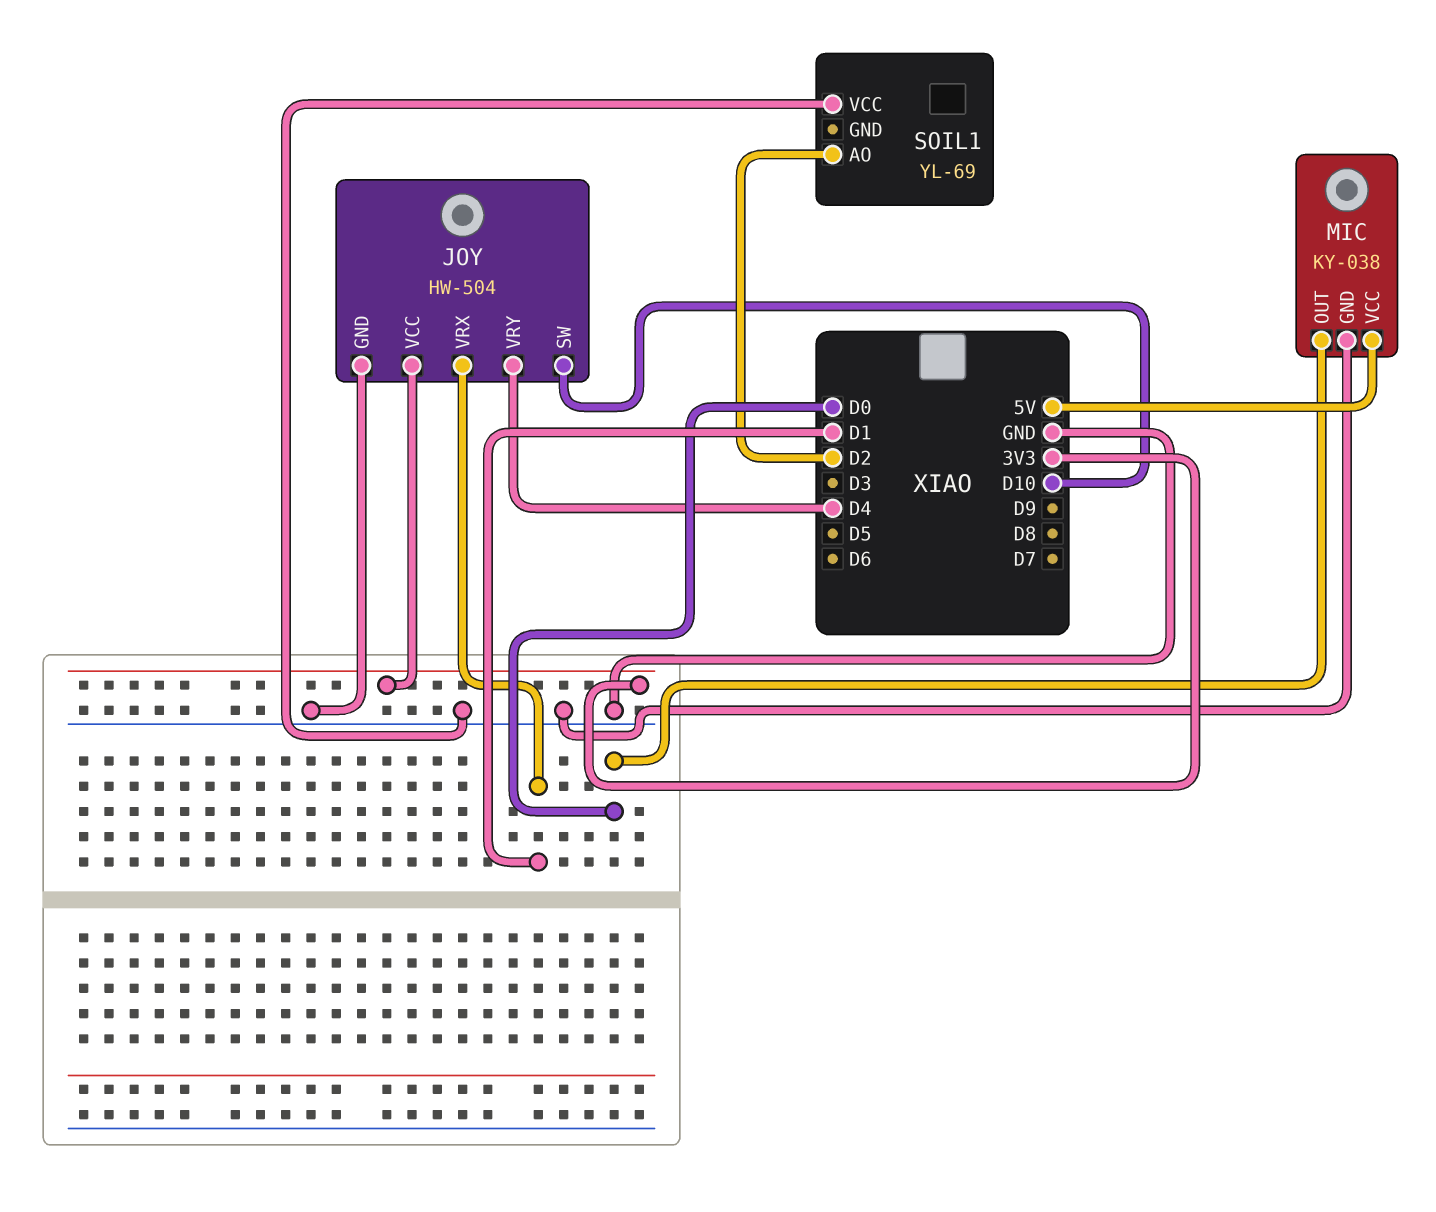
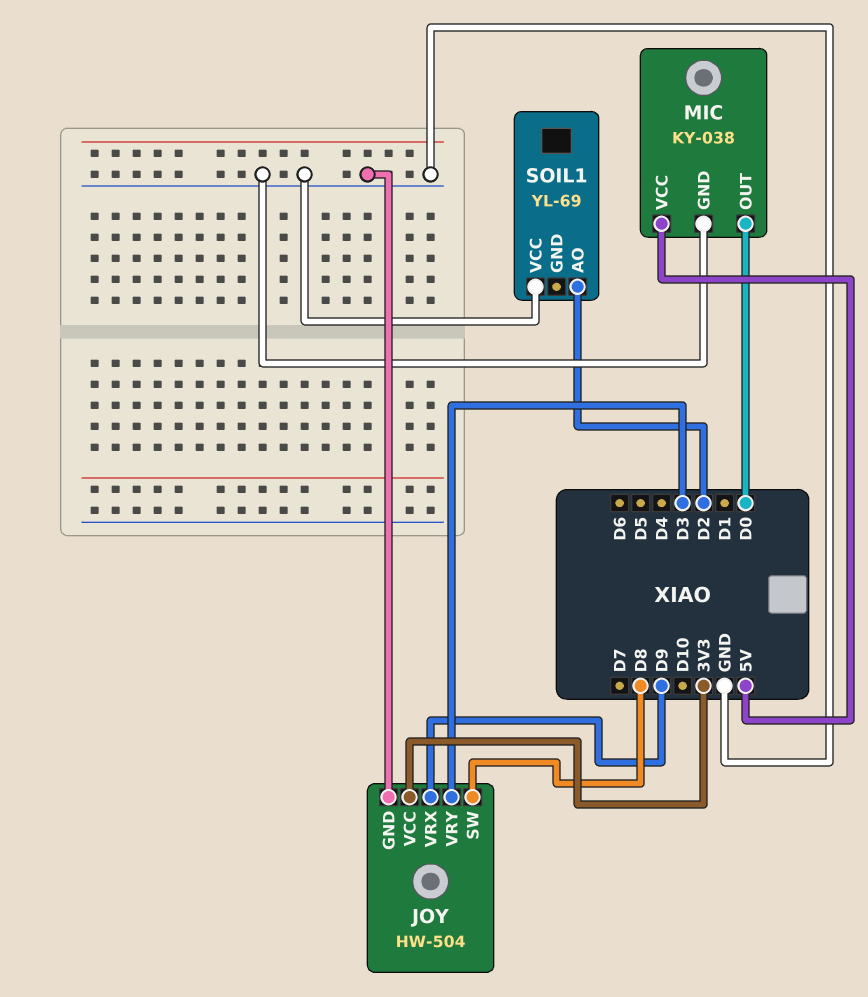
JOY pin SW: D10 -> D8
JOY pin VRX: D1 -> D9
JOY pin VRY: D4 -> D3

